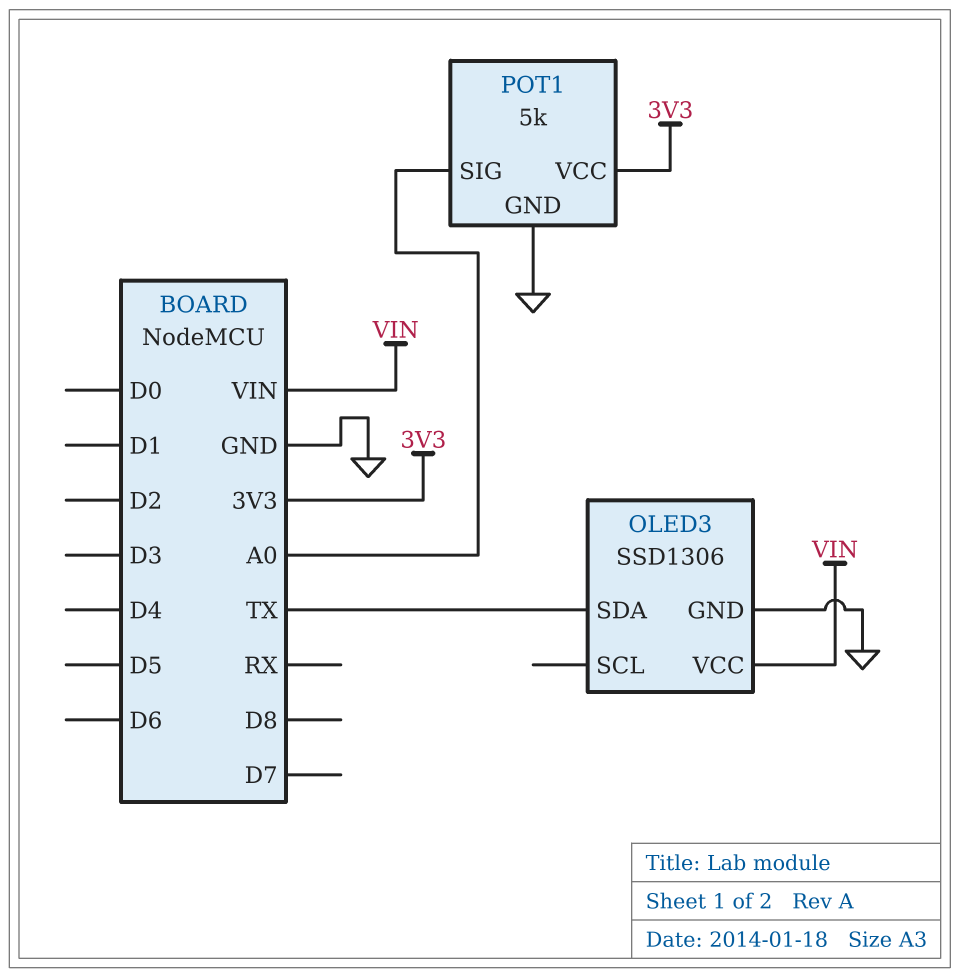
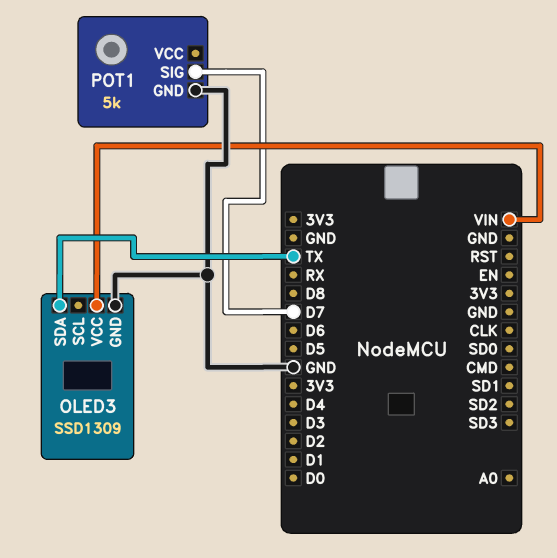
OLED3: SSD1306 -> SSD1309
POT1 pin SIG: A0 -> D7
POT1 pin VCC: 3V3 -> none

